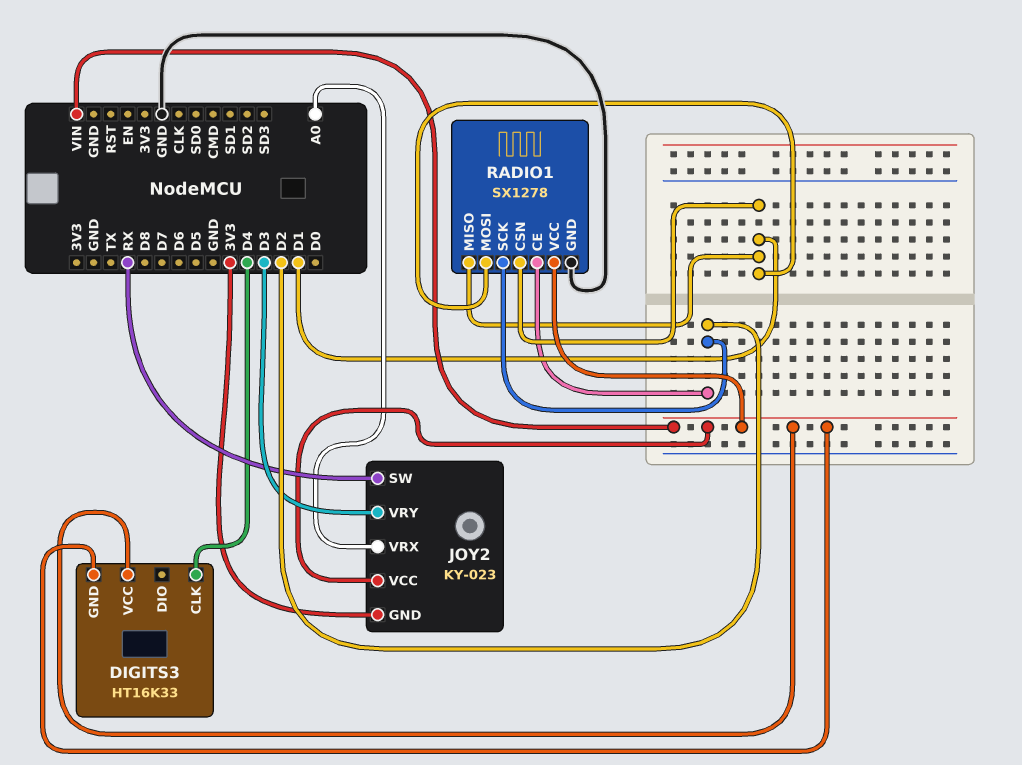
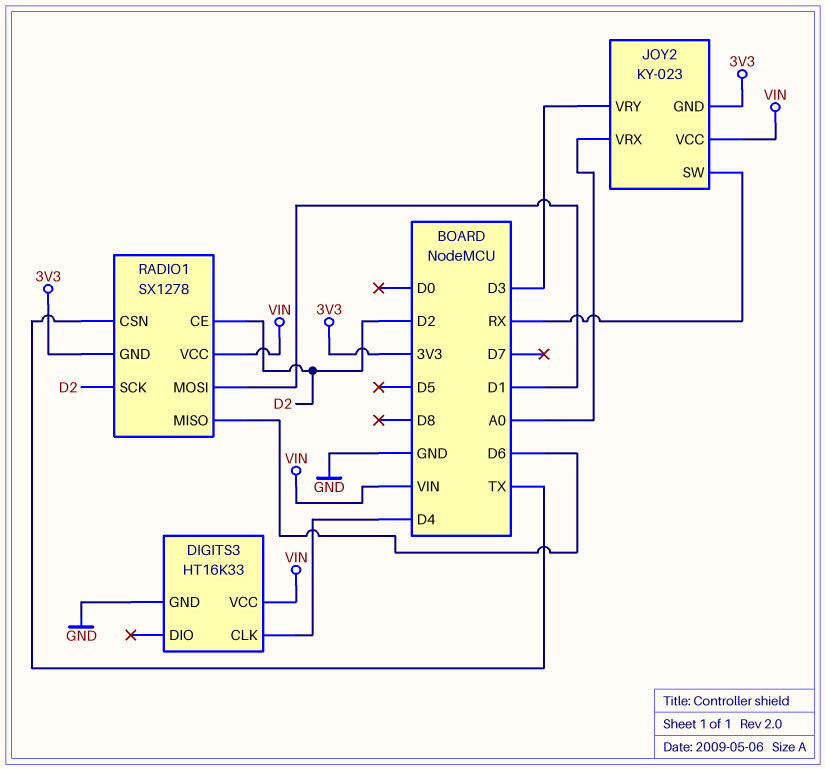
DIGITS3 pin GND: VIN -> GND
RADIO1 pin CSN: D1 -> TX
RADIO1 pin GND: GND -> 3V3
RADIO1 pin MISO: D1 -> D6

